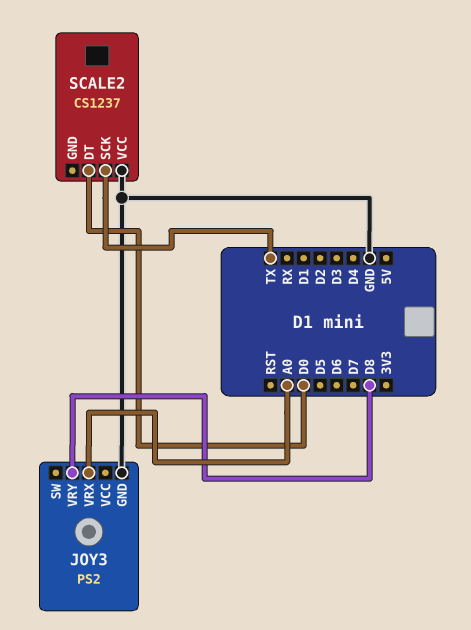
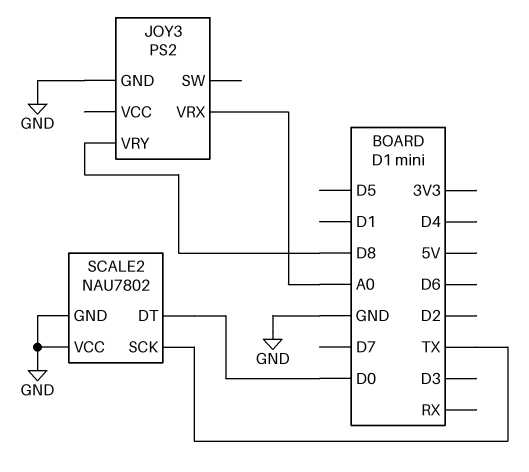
SCALE2: CS1237 -> NAU7802
SCALE2 pin GND: none -> GND

